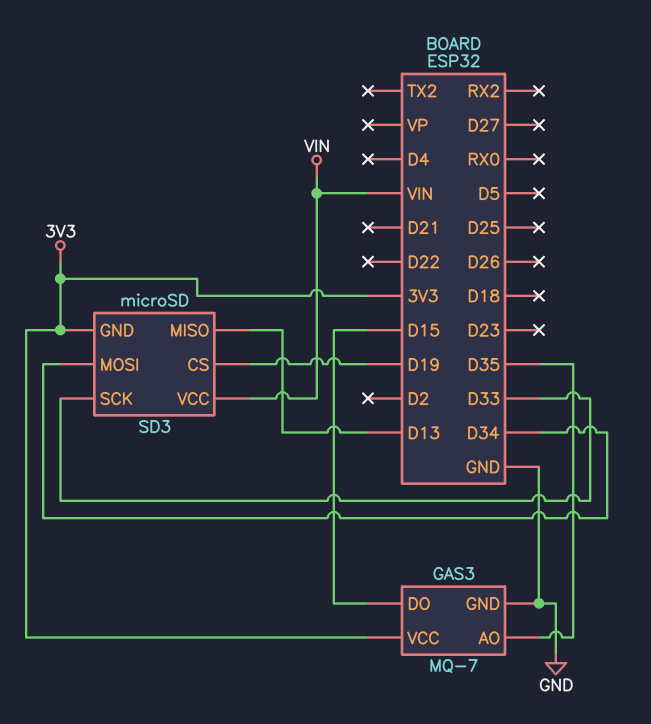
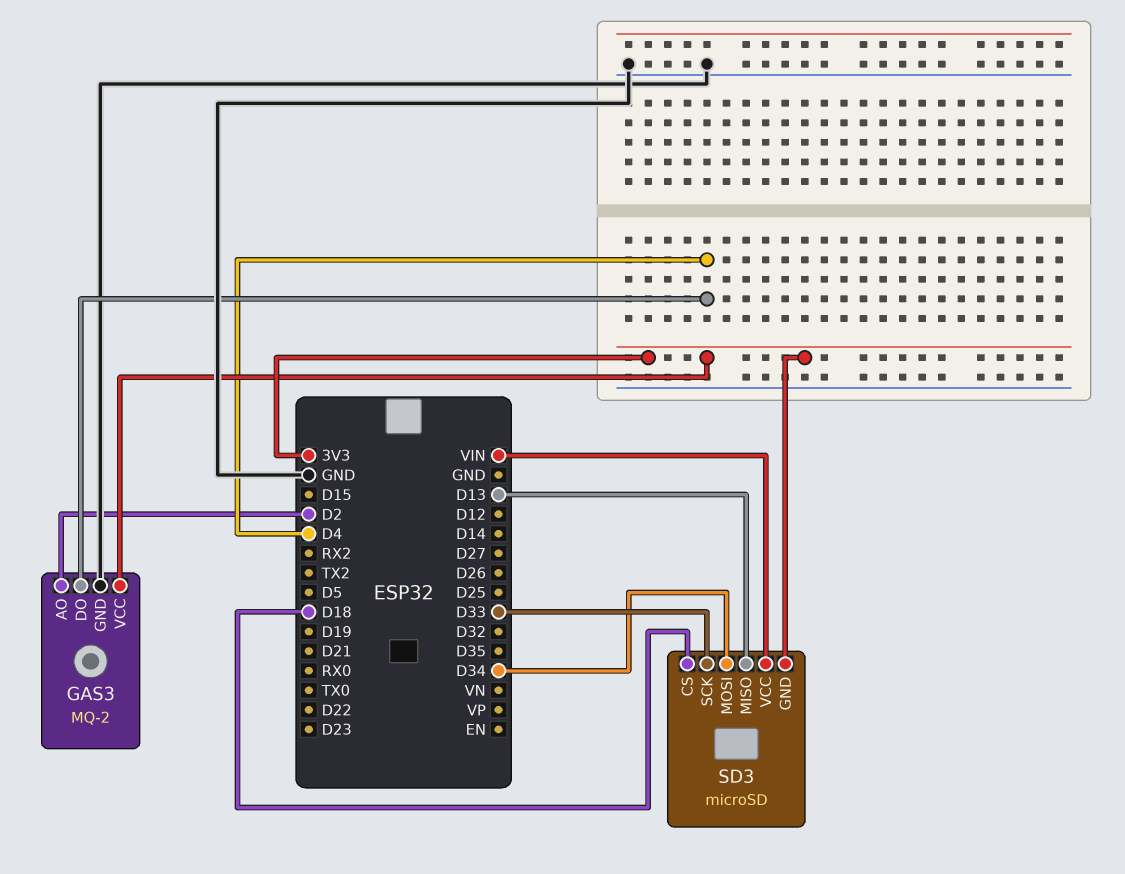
GAS3: MQ-7 -> MQ-2
GAS3 pin AO: D35 -> D2
GAS3 pin DO: D15 -> D4
SD3 pin CS: D19 -> D18

